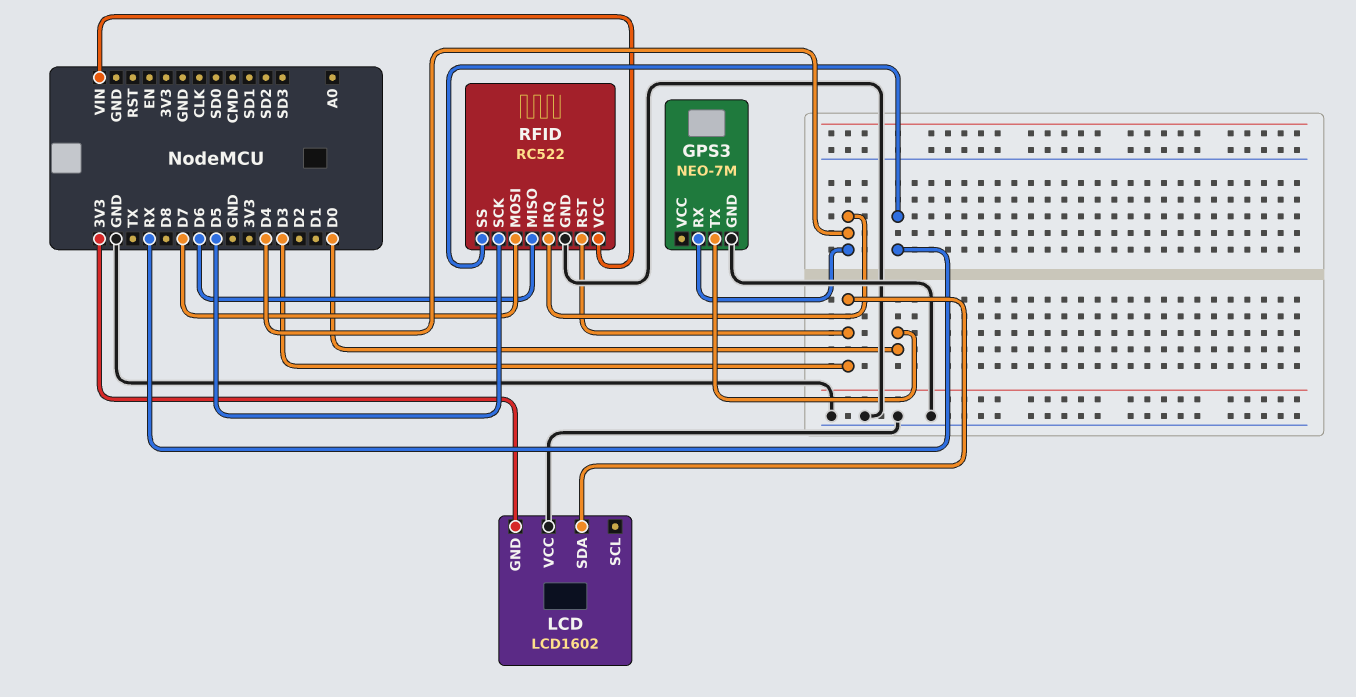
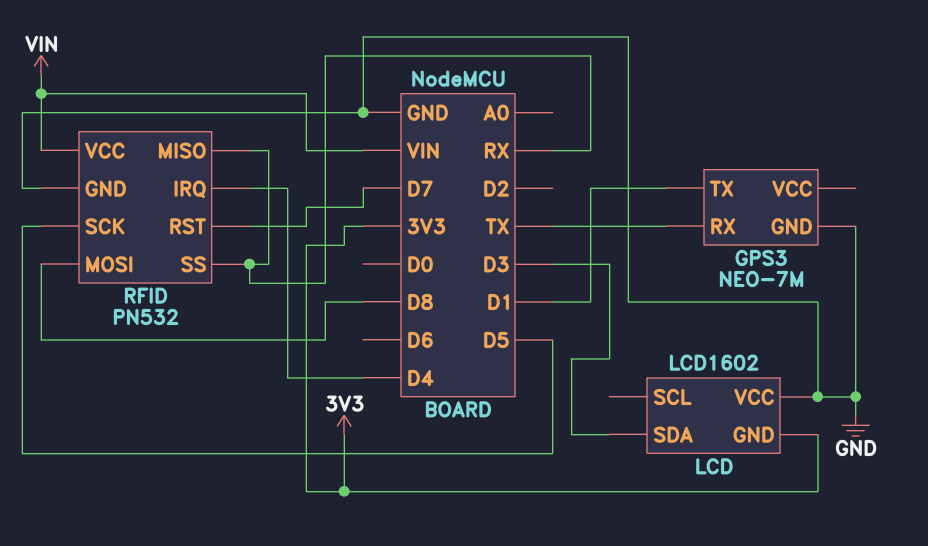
GPS3 pin RX: D4 -> TX
GPS3 pin TX: D0 -> D1
RFID: RC522 -> PN532
RFID pin MISO: D6 -> RX
RFID pin MOSI: D7 -> D8
RFID pin RST: D3 -> D7

